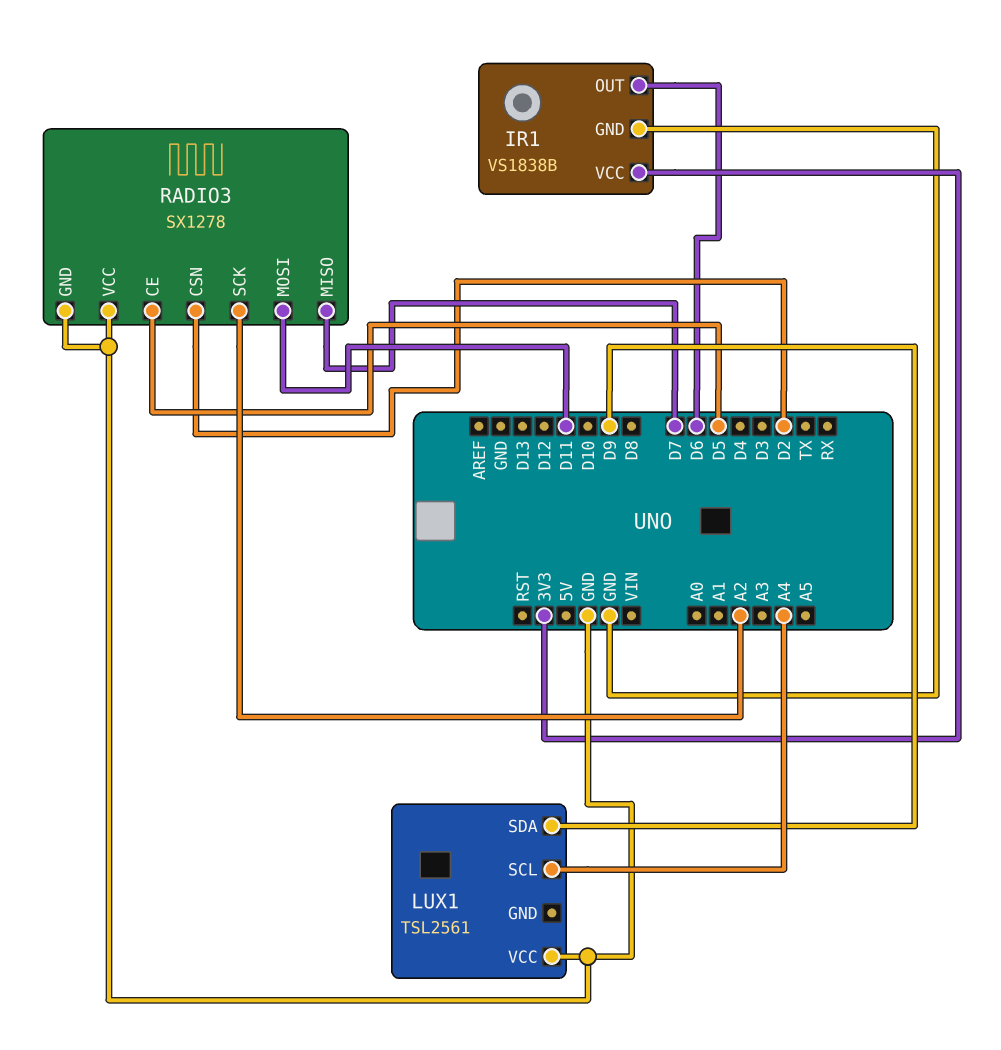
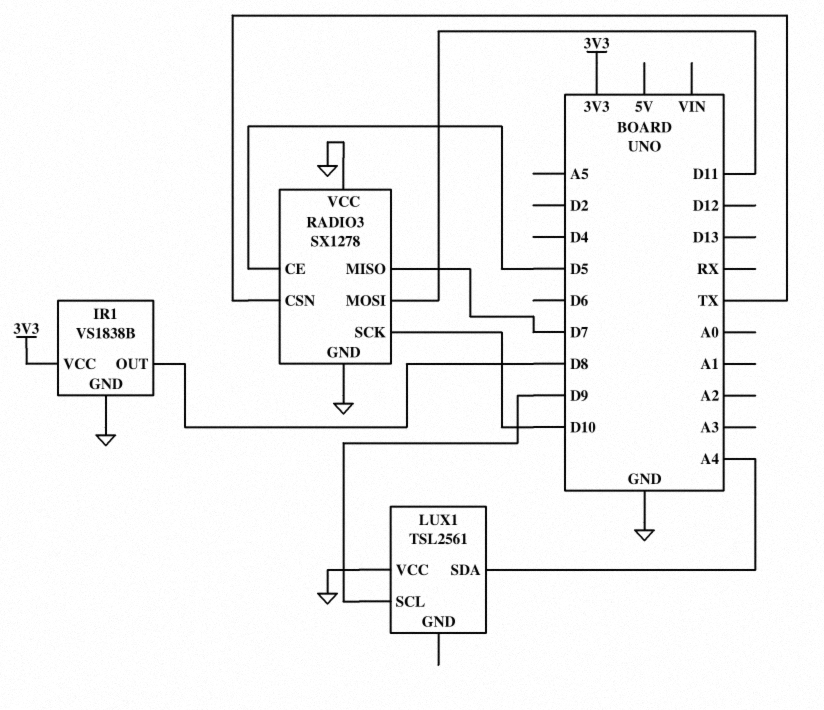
IR1 pin OUT: D6 -> D8
LUX1 pin SCL: A4 -> D9
LUX1 pin SDA: D9 -> A4
RADIO3 pin CSN: D2 -> TX
RADIO3 pin SCK: A2 -> D10

